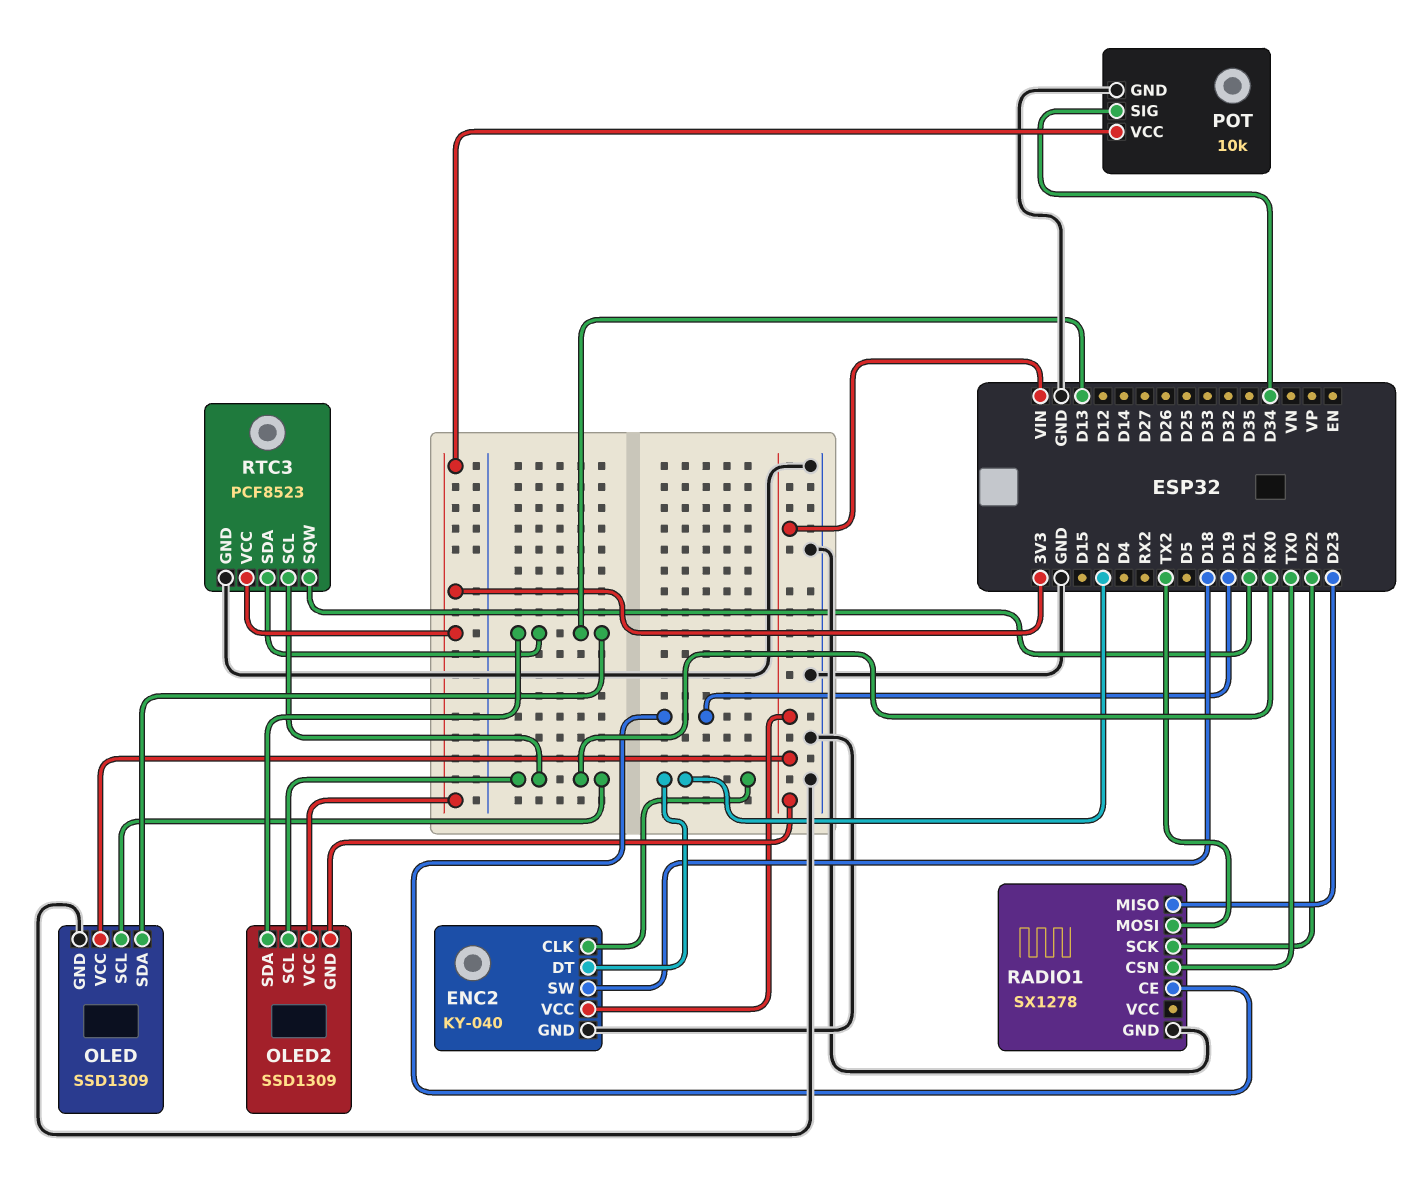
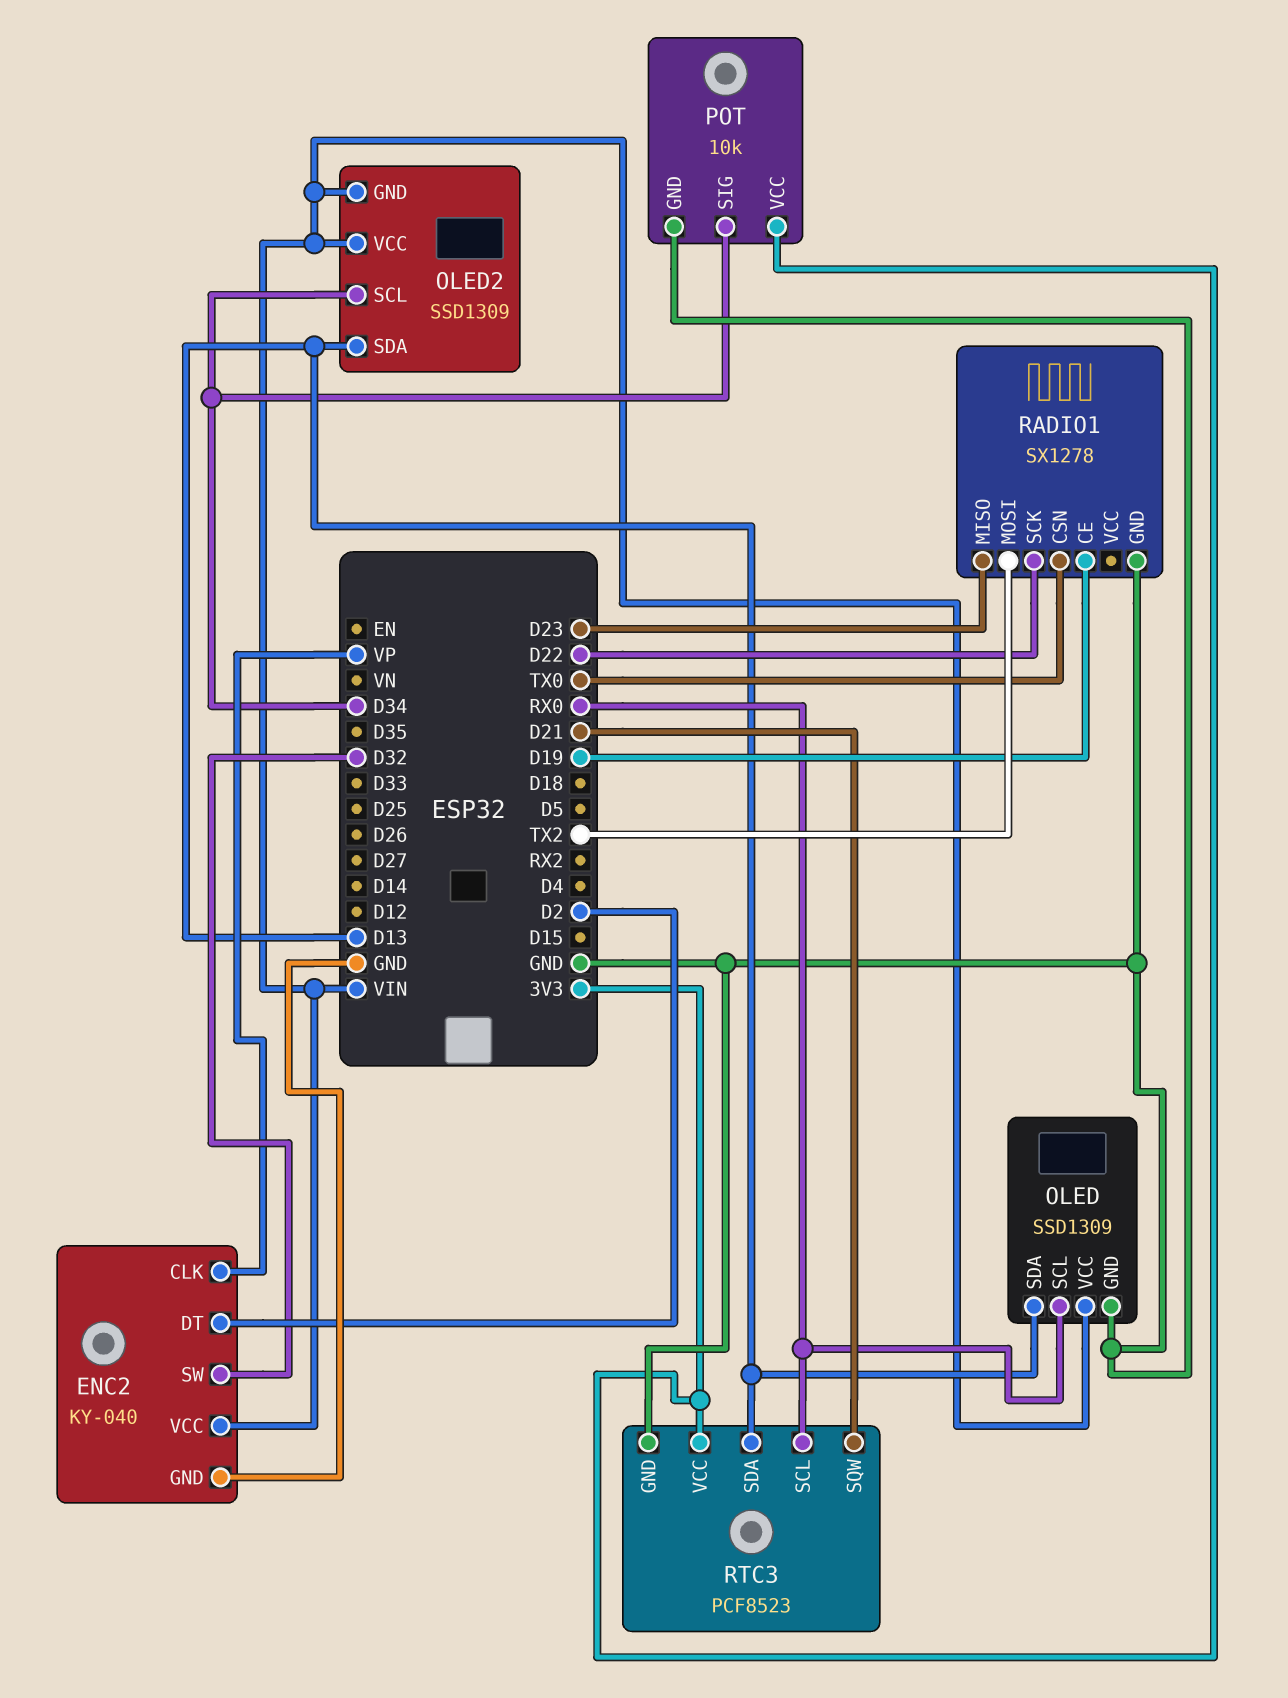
ENC2 pin CLK: D2 -> VP
ENC2 pin SW: D18 -> D32
OLED2 pin SCL: RX0 -> D34
OLED2 pin VCC: 3V3 -> VIN

